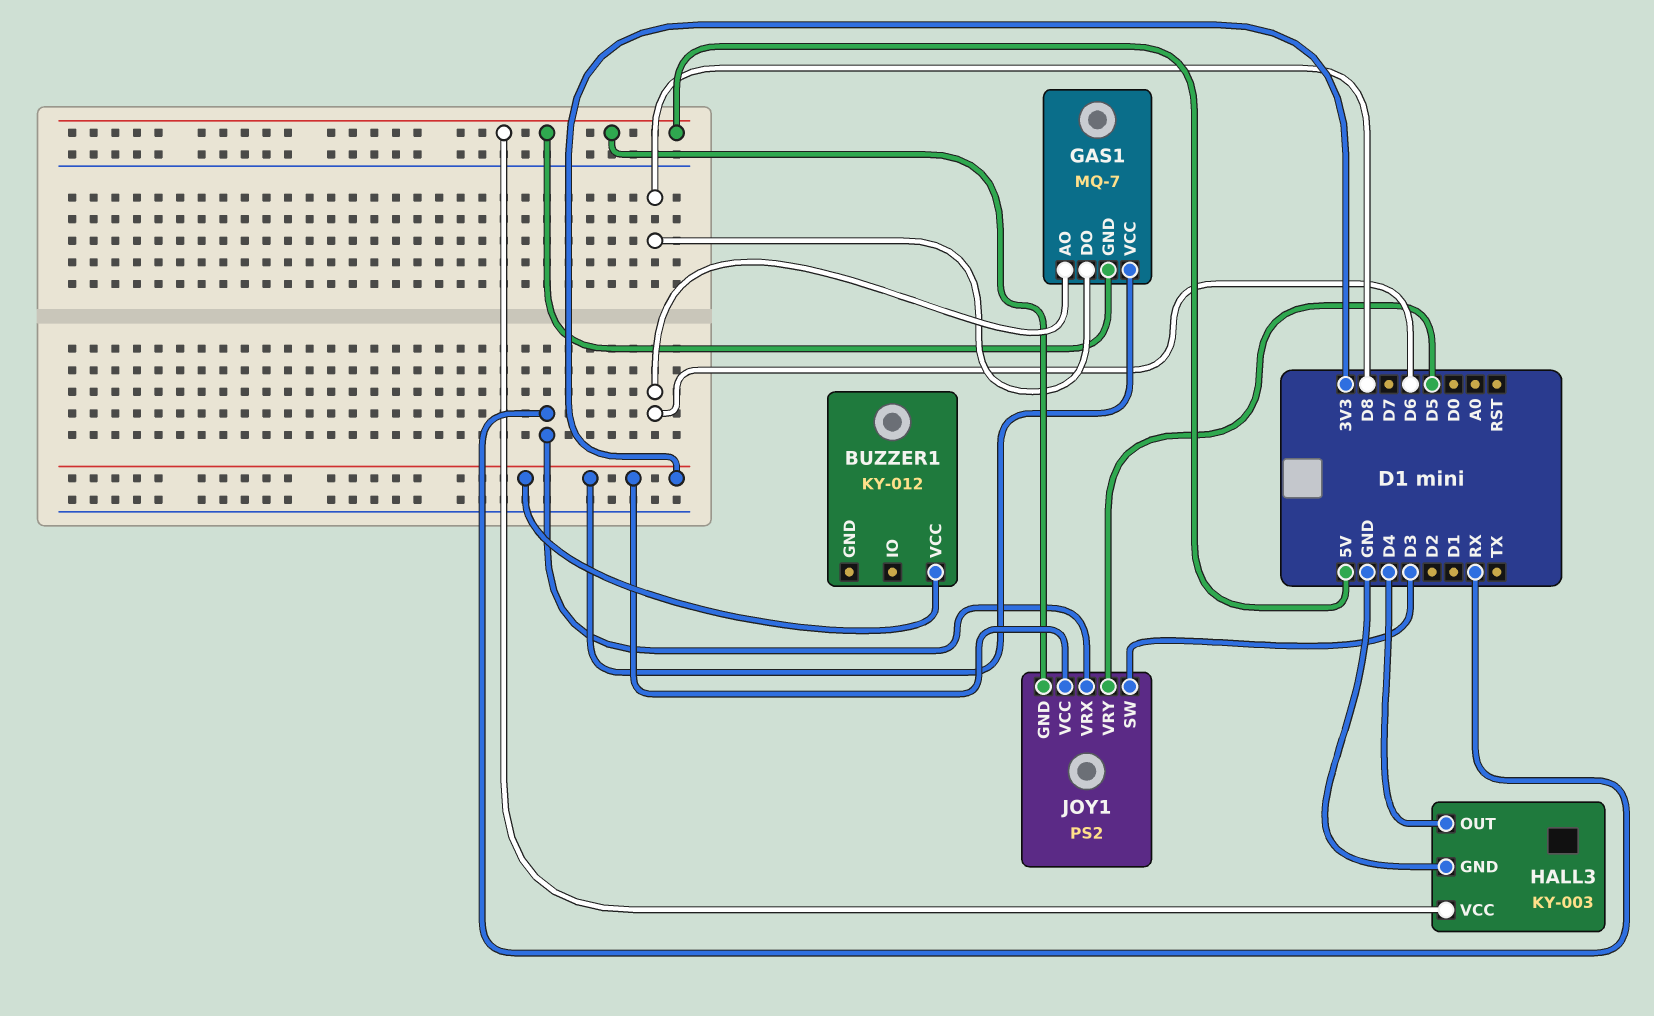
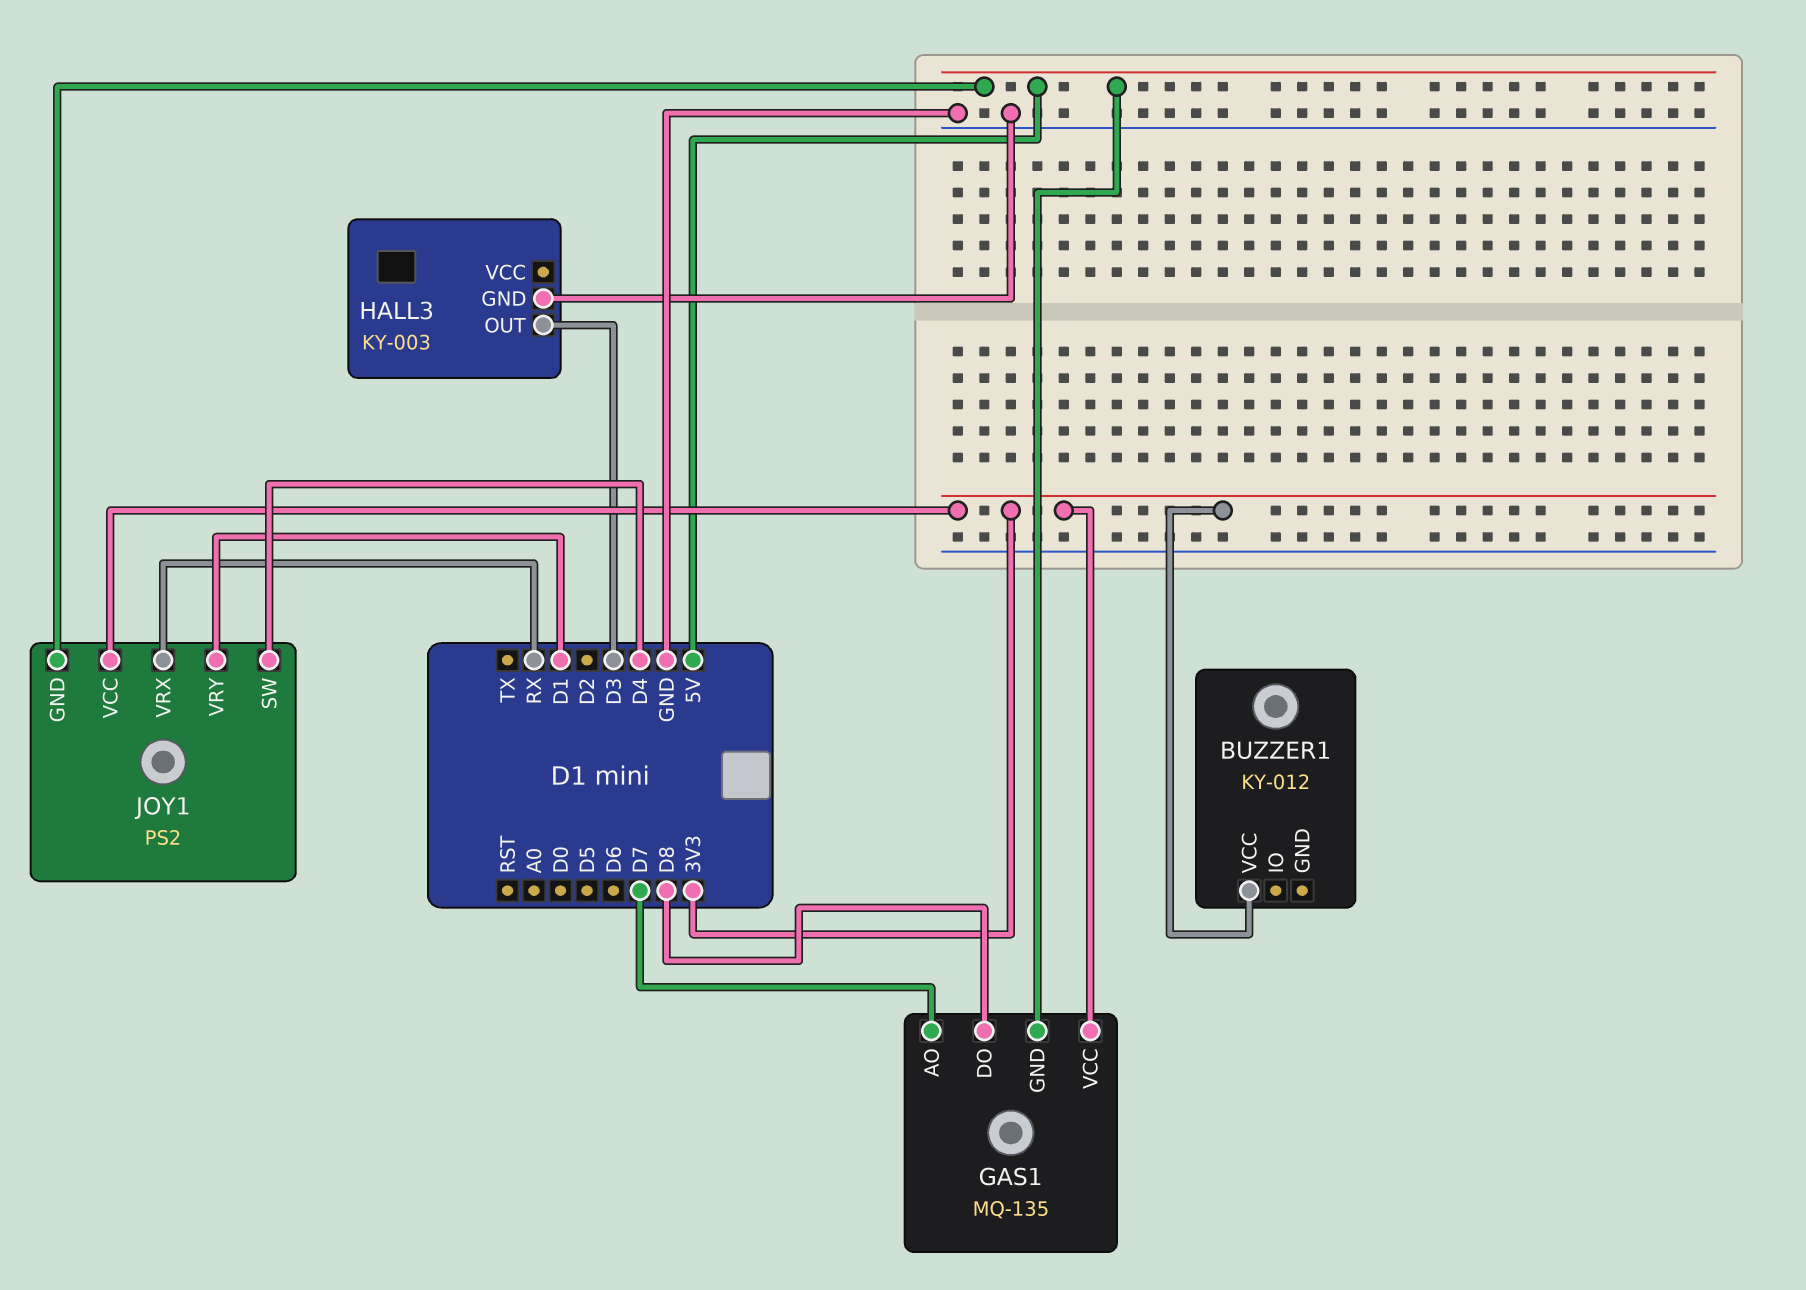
GAS1: MQ-7 -> MQ-135
GAS1 pin AO: D6 -> D7
HALL3 pin OUT: D4 -> D3
HALL3 pin VCC: 5V -> none
JOY1 pin SW: D3 -> D4
JOY1 pin VRY: D5 -> D1

